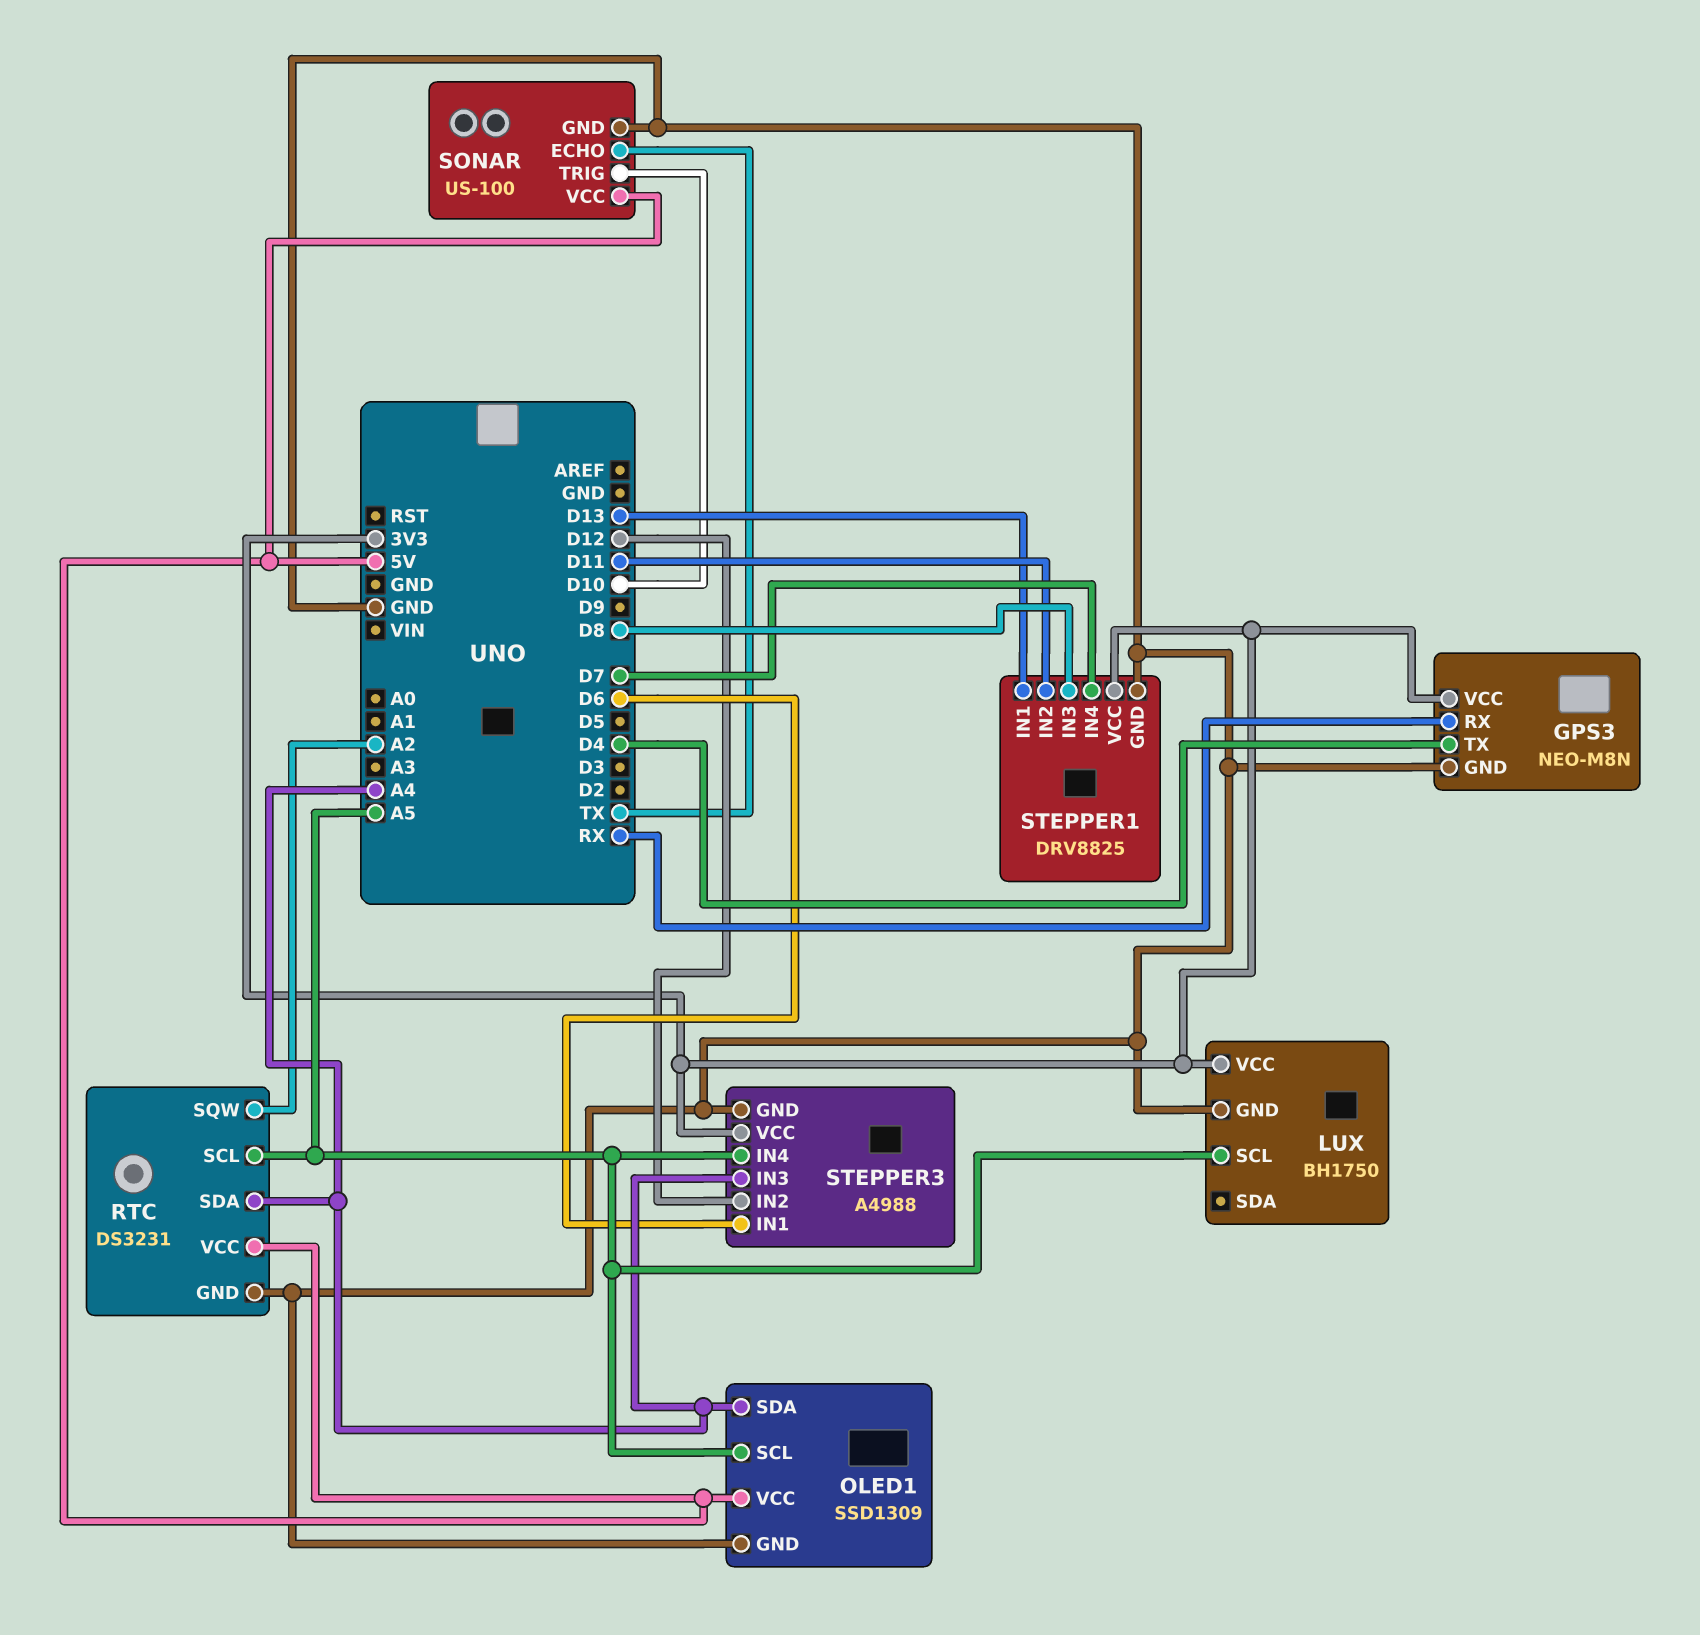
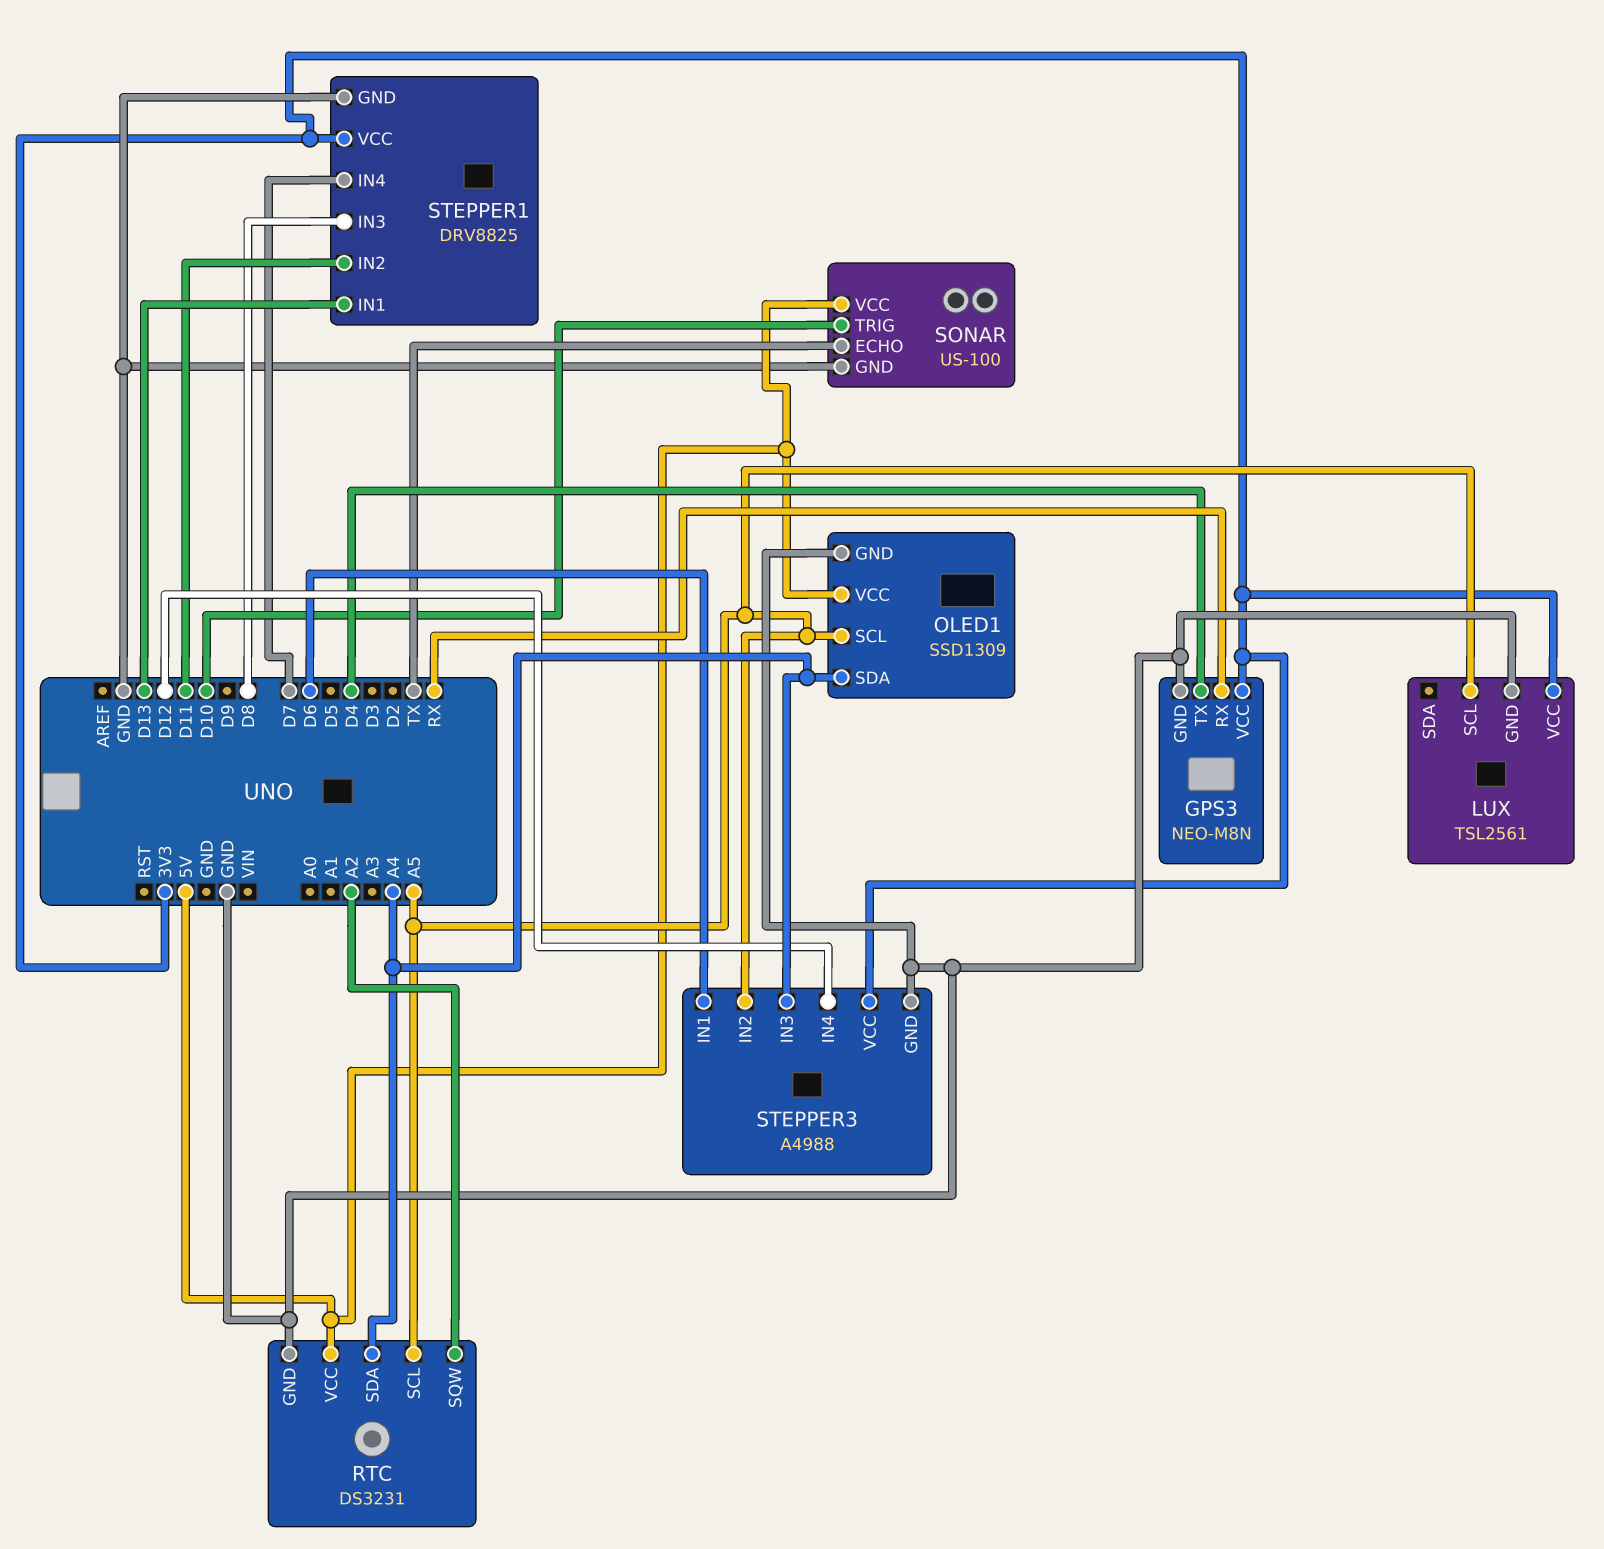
LUX: BH1750 -> TSL2561
STEPPER3 pin IN2: D12 -> A5
STEPPER3 pin IN4: A5 -> D12

